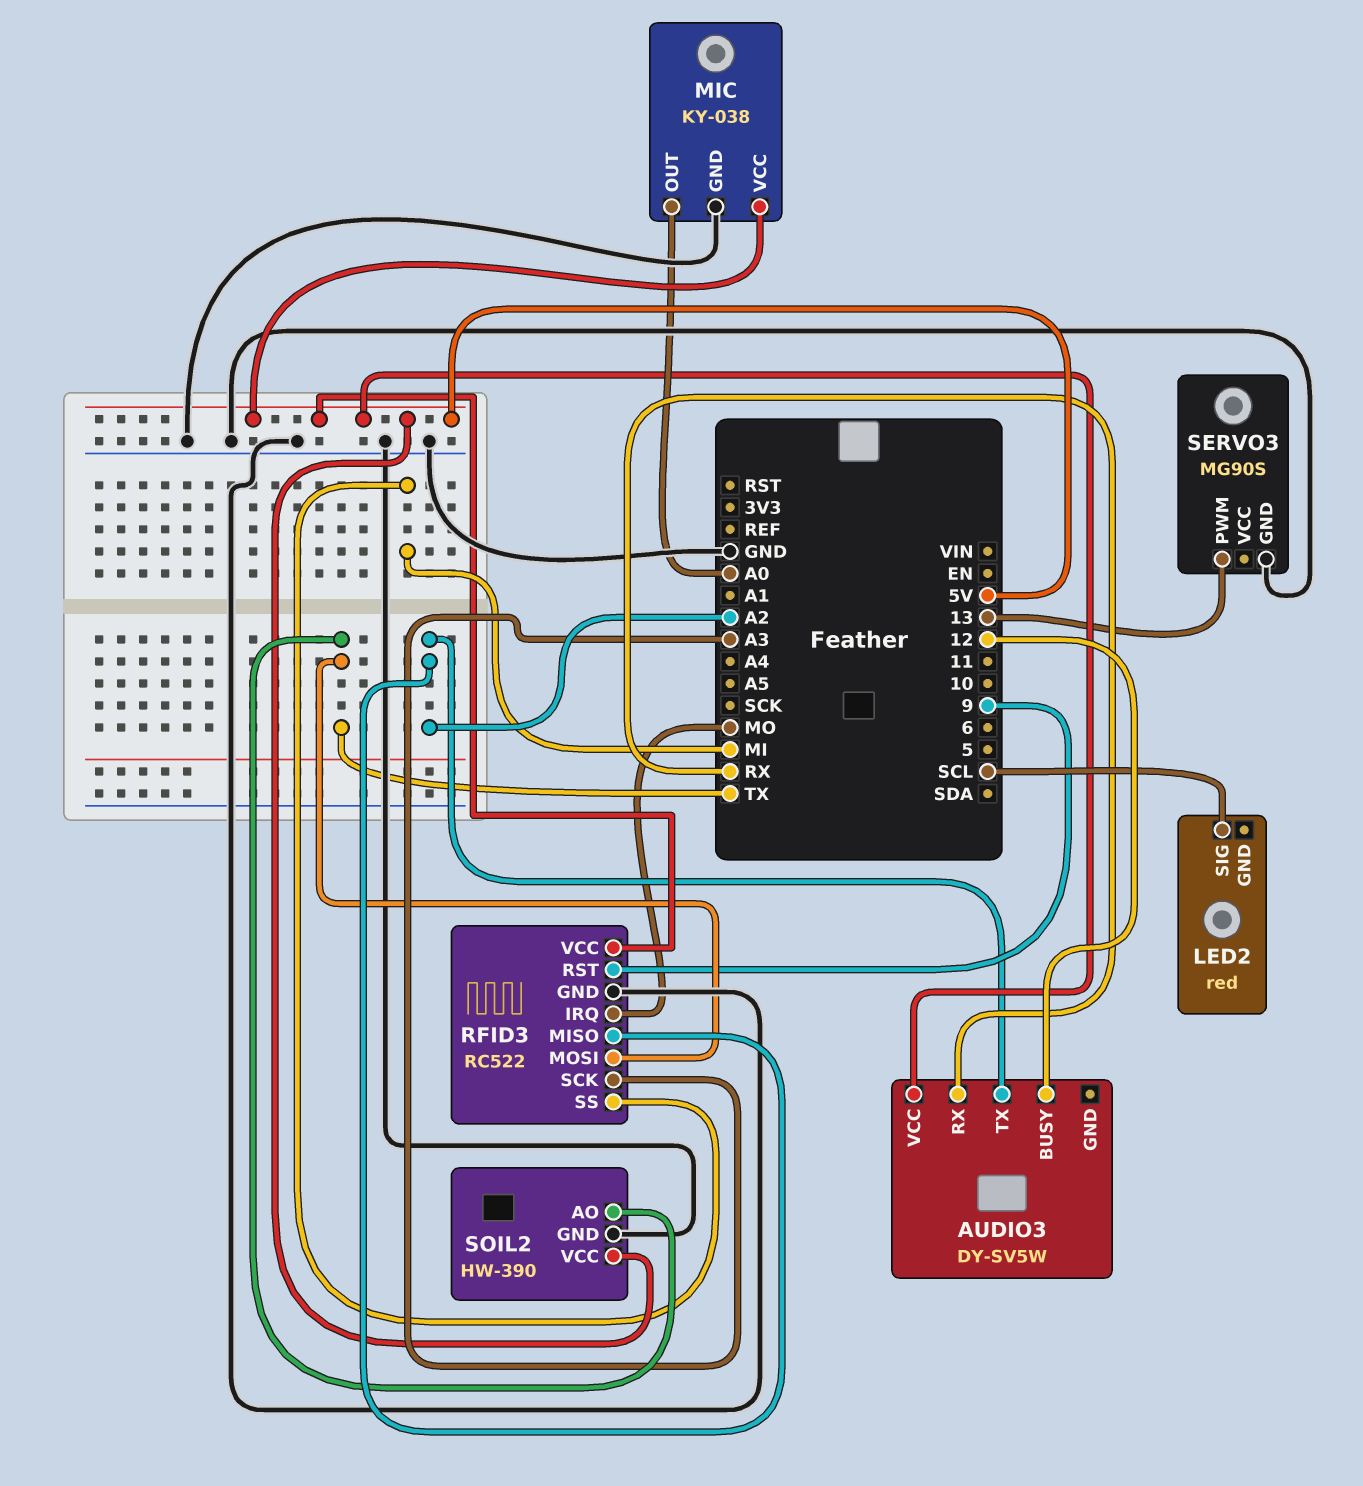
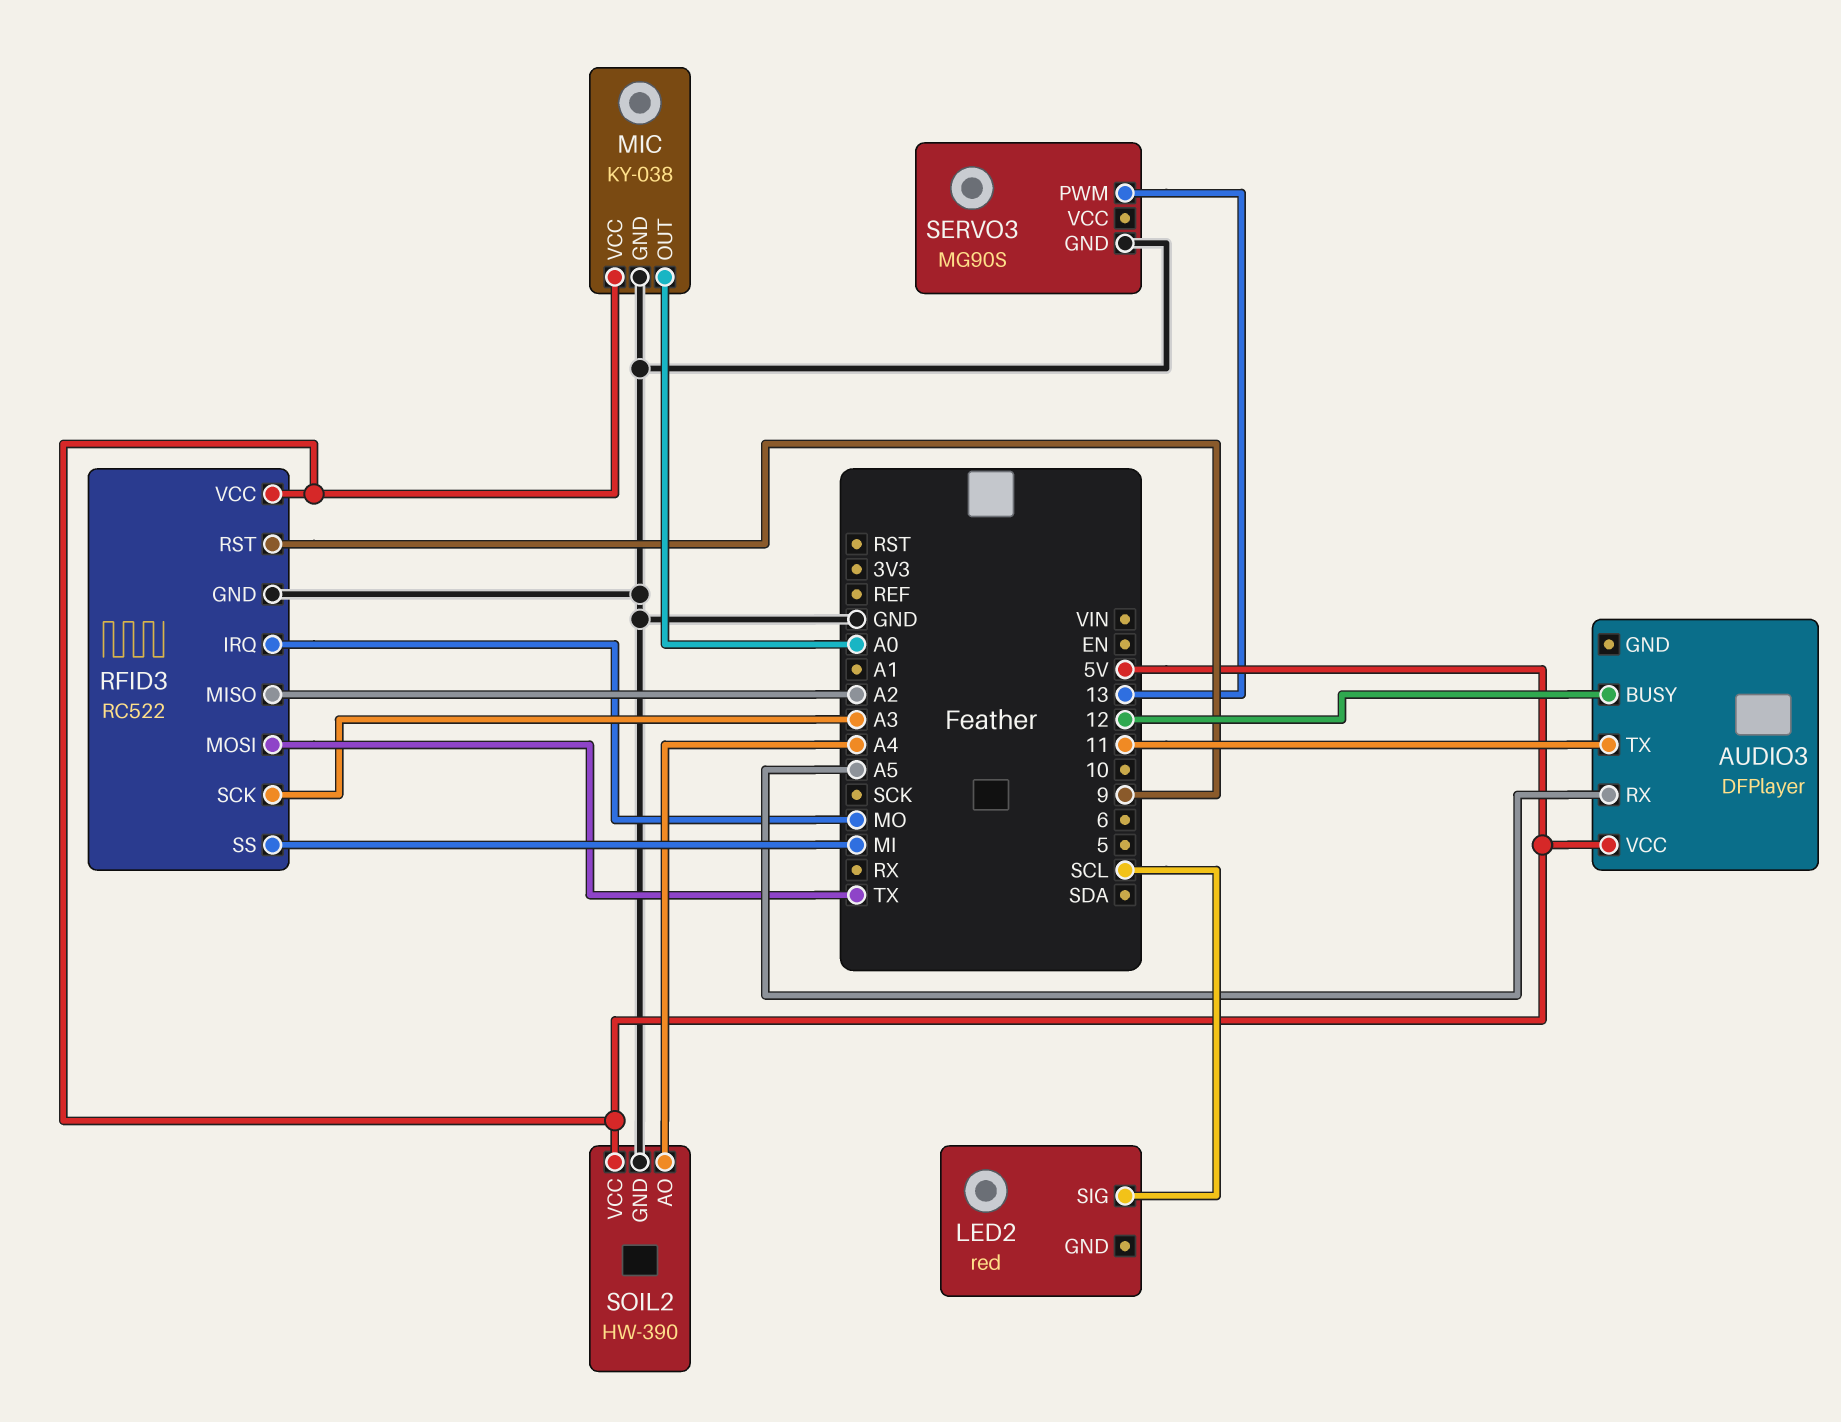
AUDIO3: DY-SV5W -> DFPlayer
AUDIO3 pin RX: RX -> A5
AUDIO3 pin TX: A2 -> 11
SOIL2 pin AO: TX -> A4

